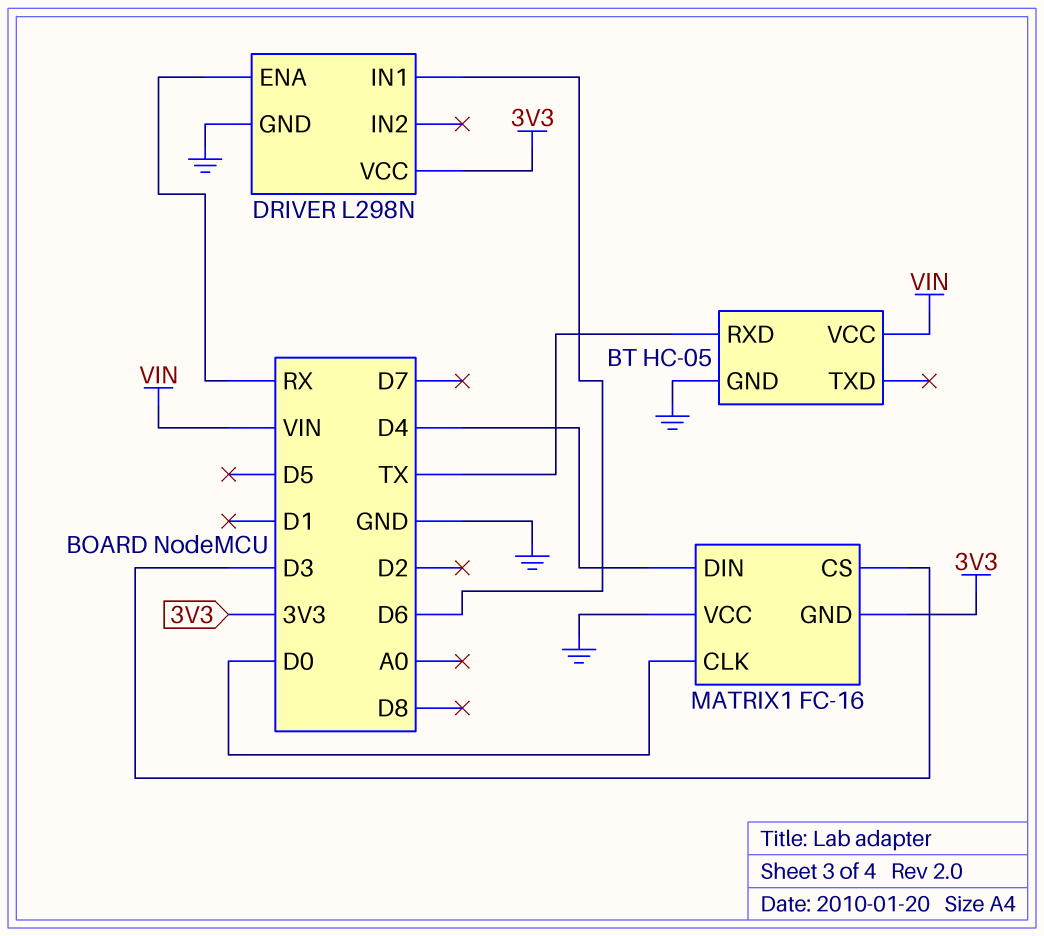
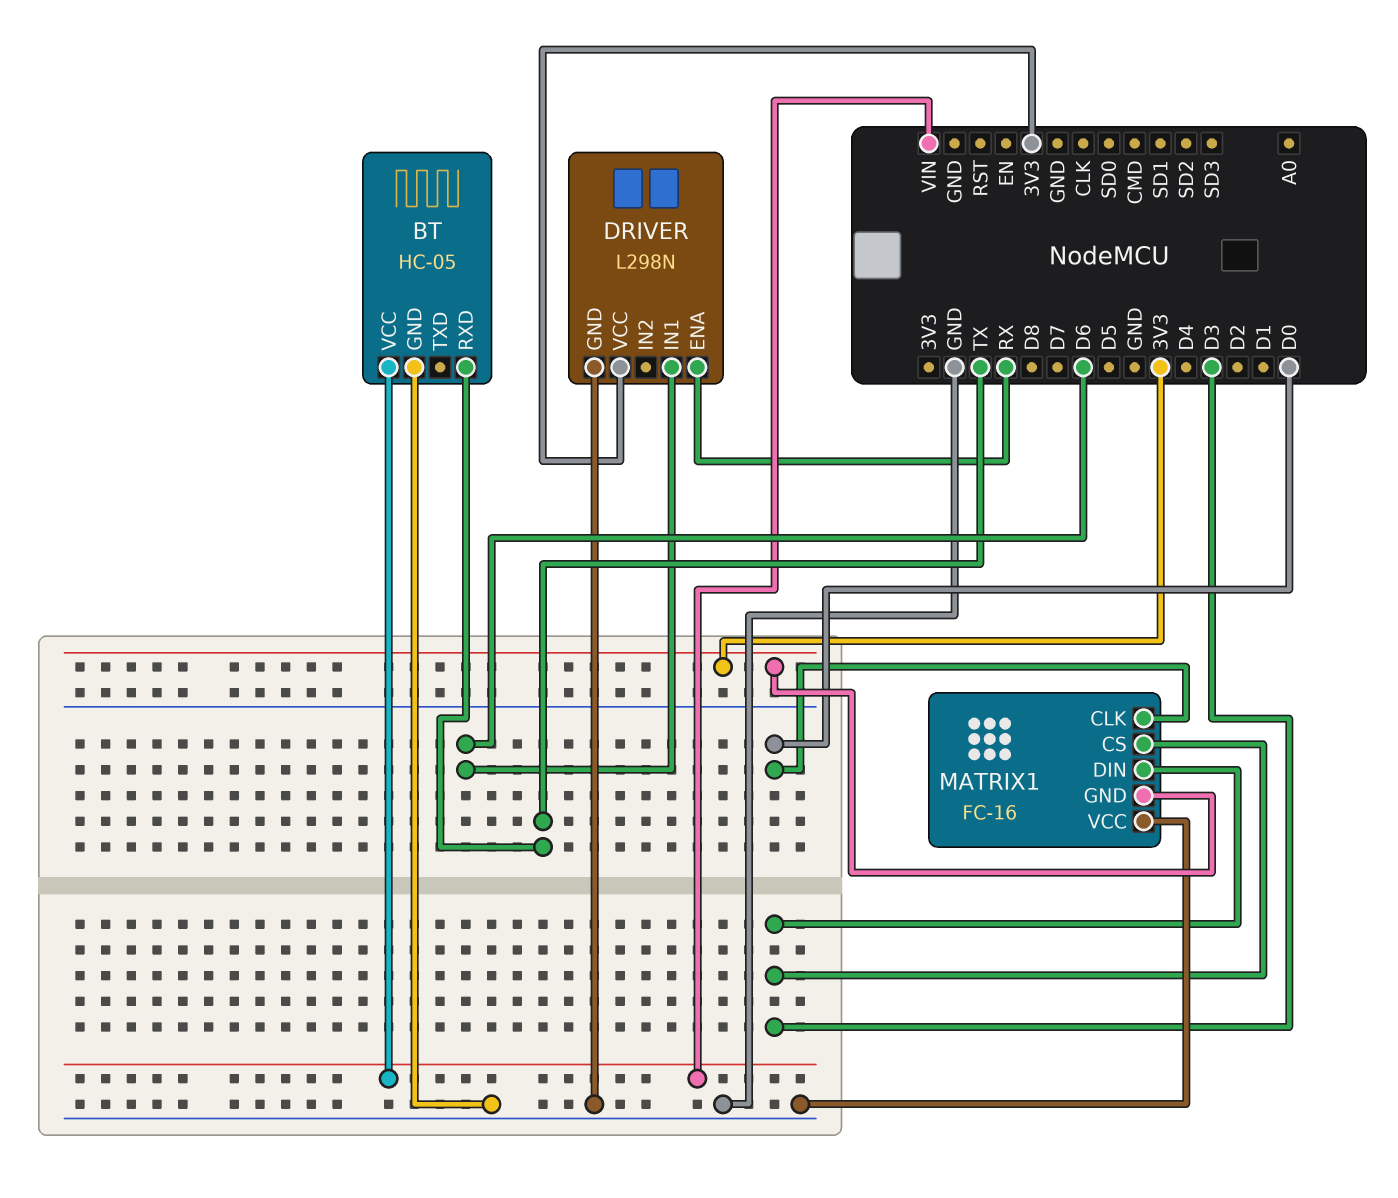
MATRIX1 pin DIN: D4 -> D3

